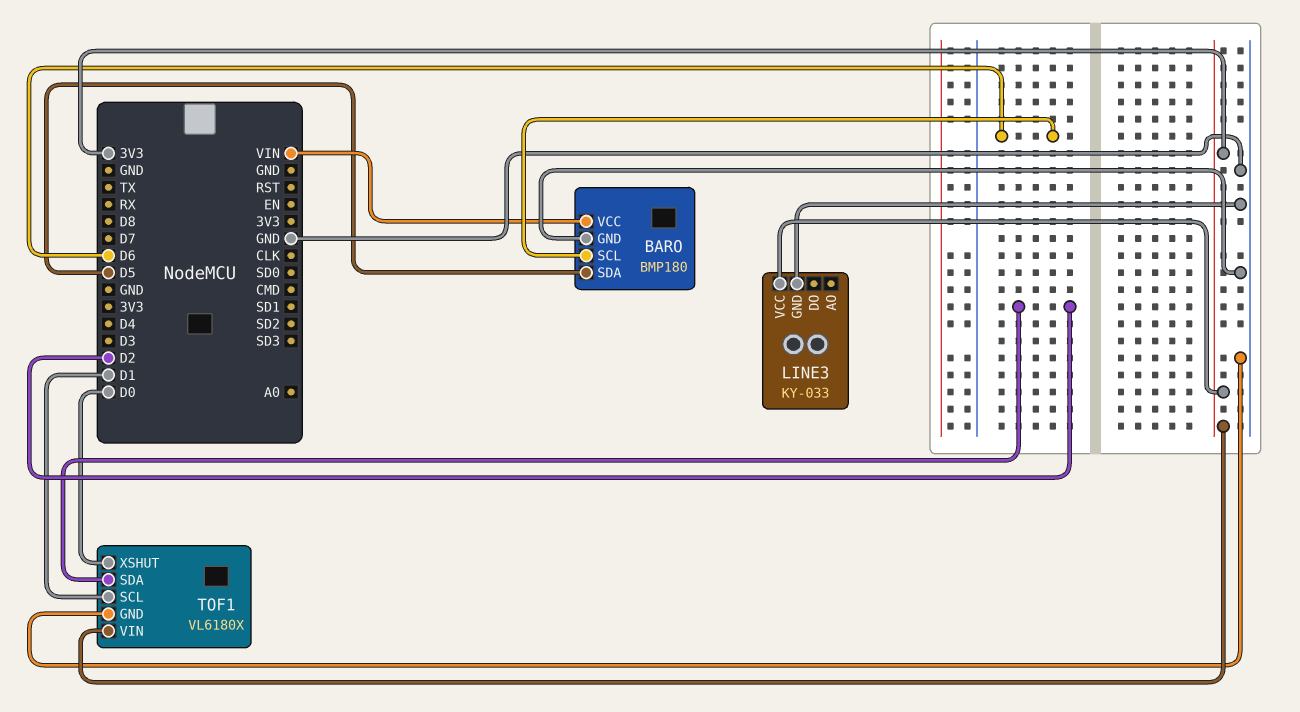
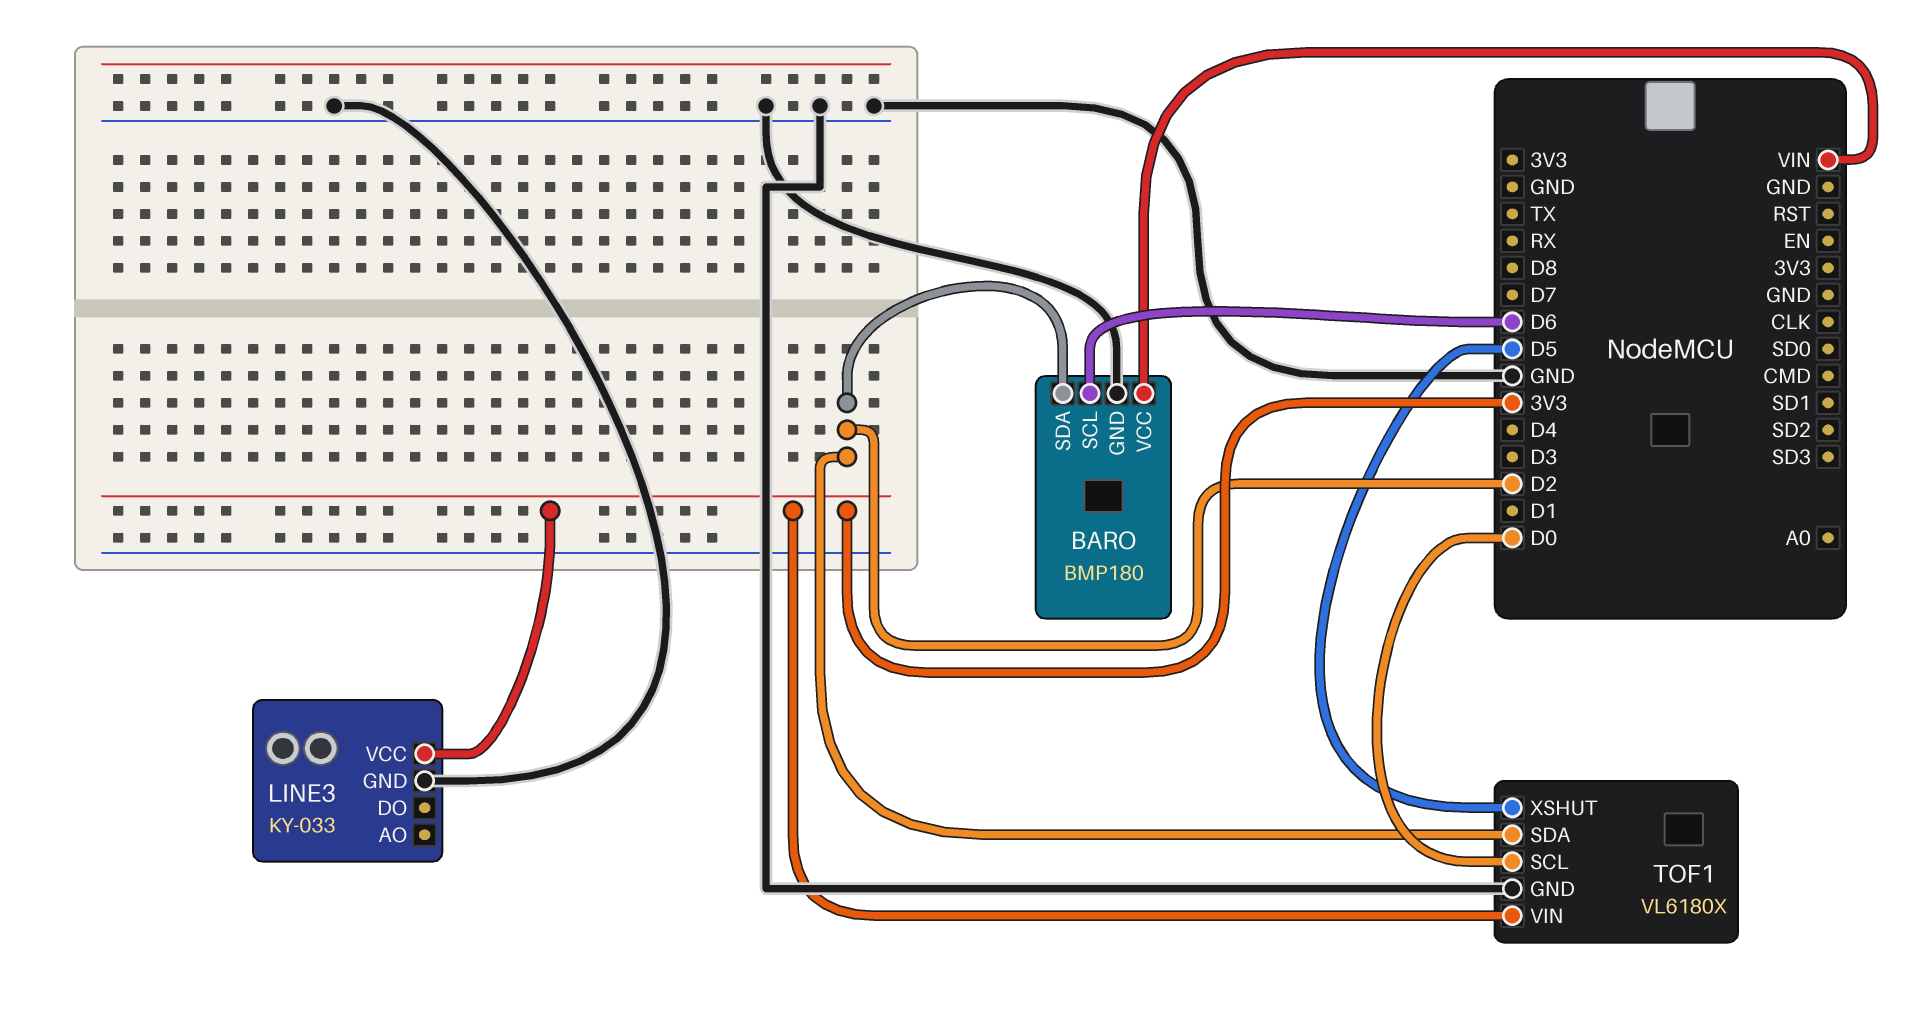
BARO pin SDA: D5 -> D2
TOF1 pin SCL: D1 -> D0
TOF1 pin XSHUT: D0 -> D5

